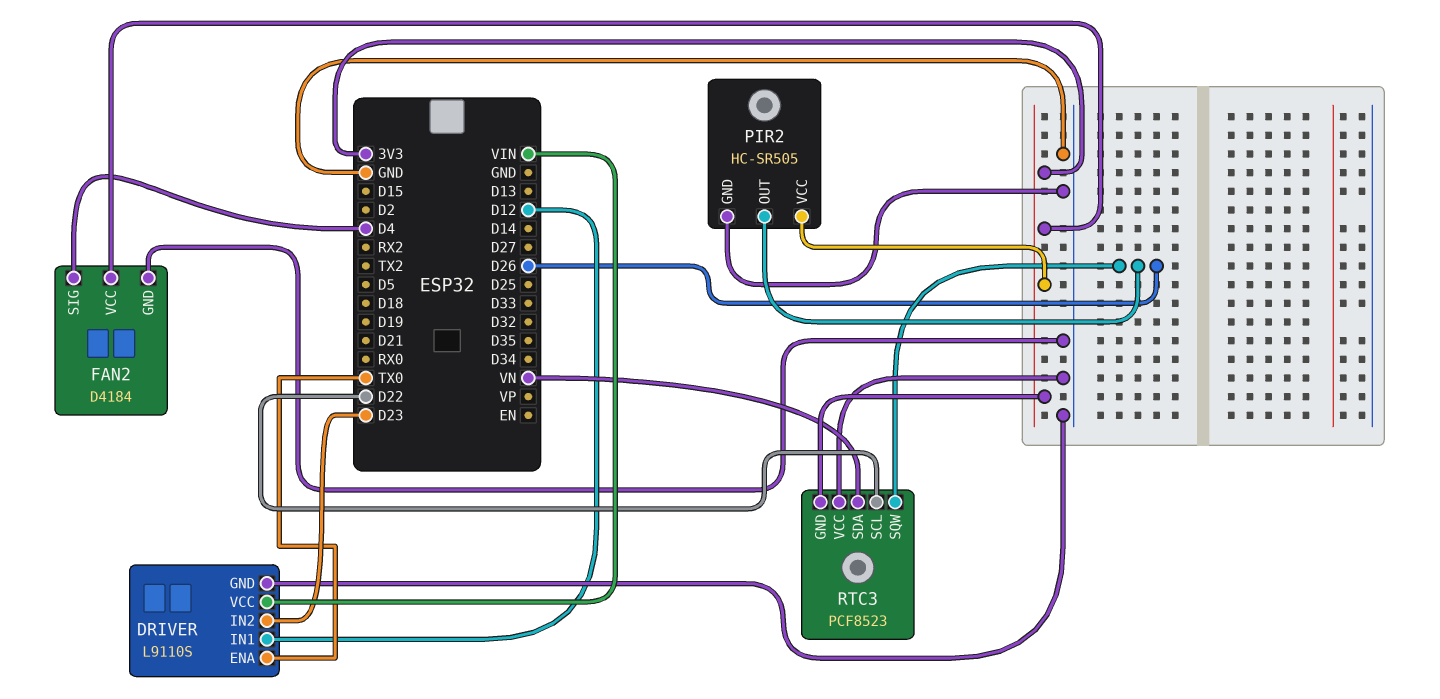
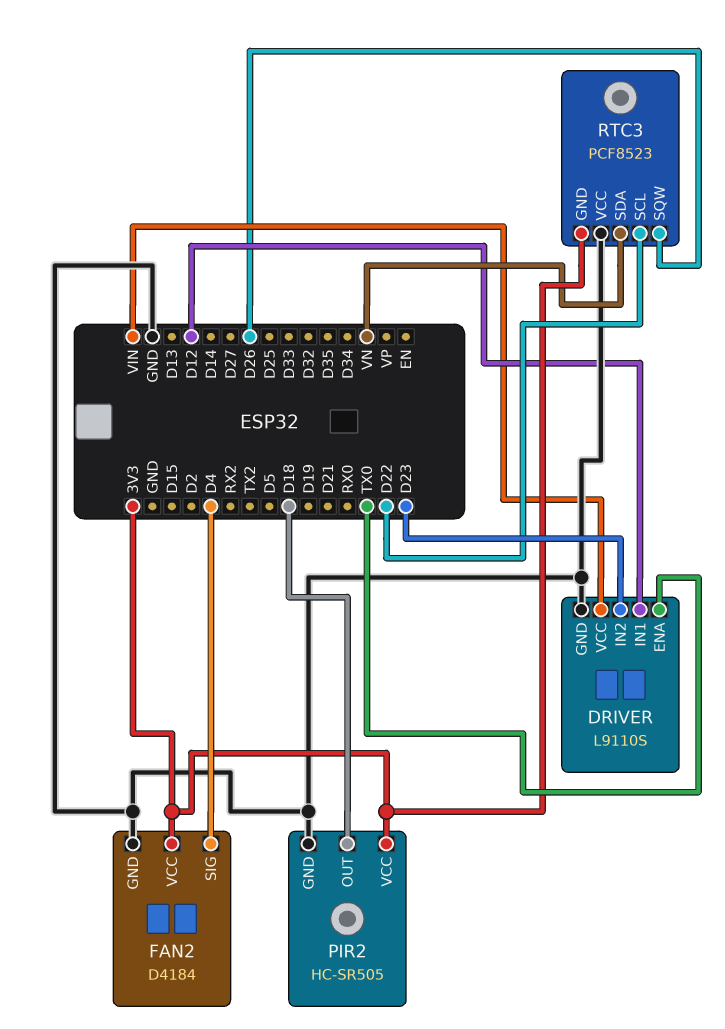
PIR2 pin OUT: D26 -> D18

